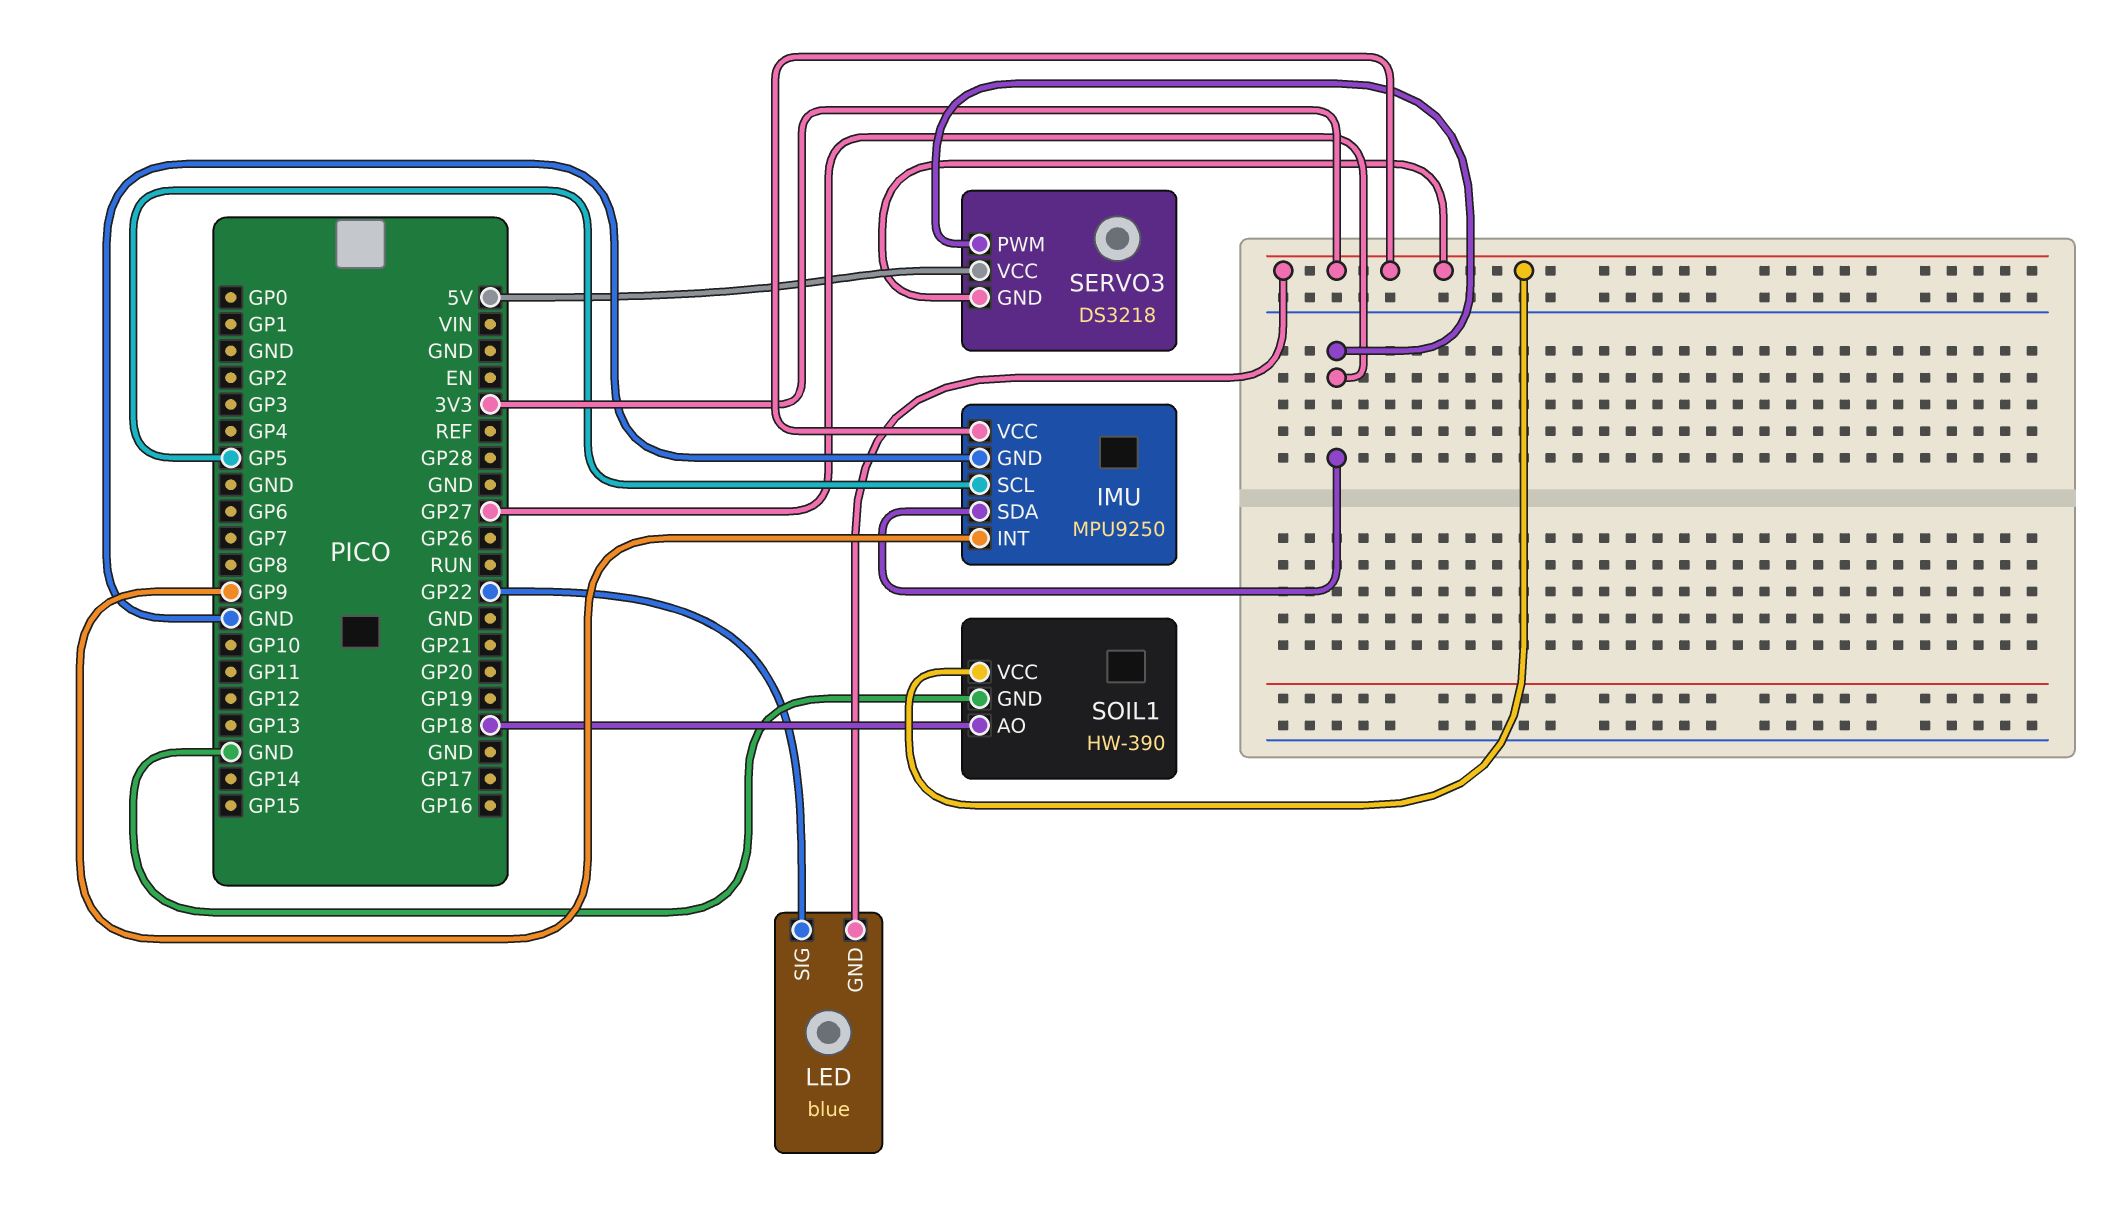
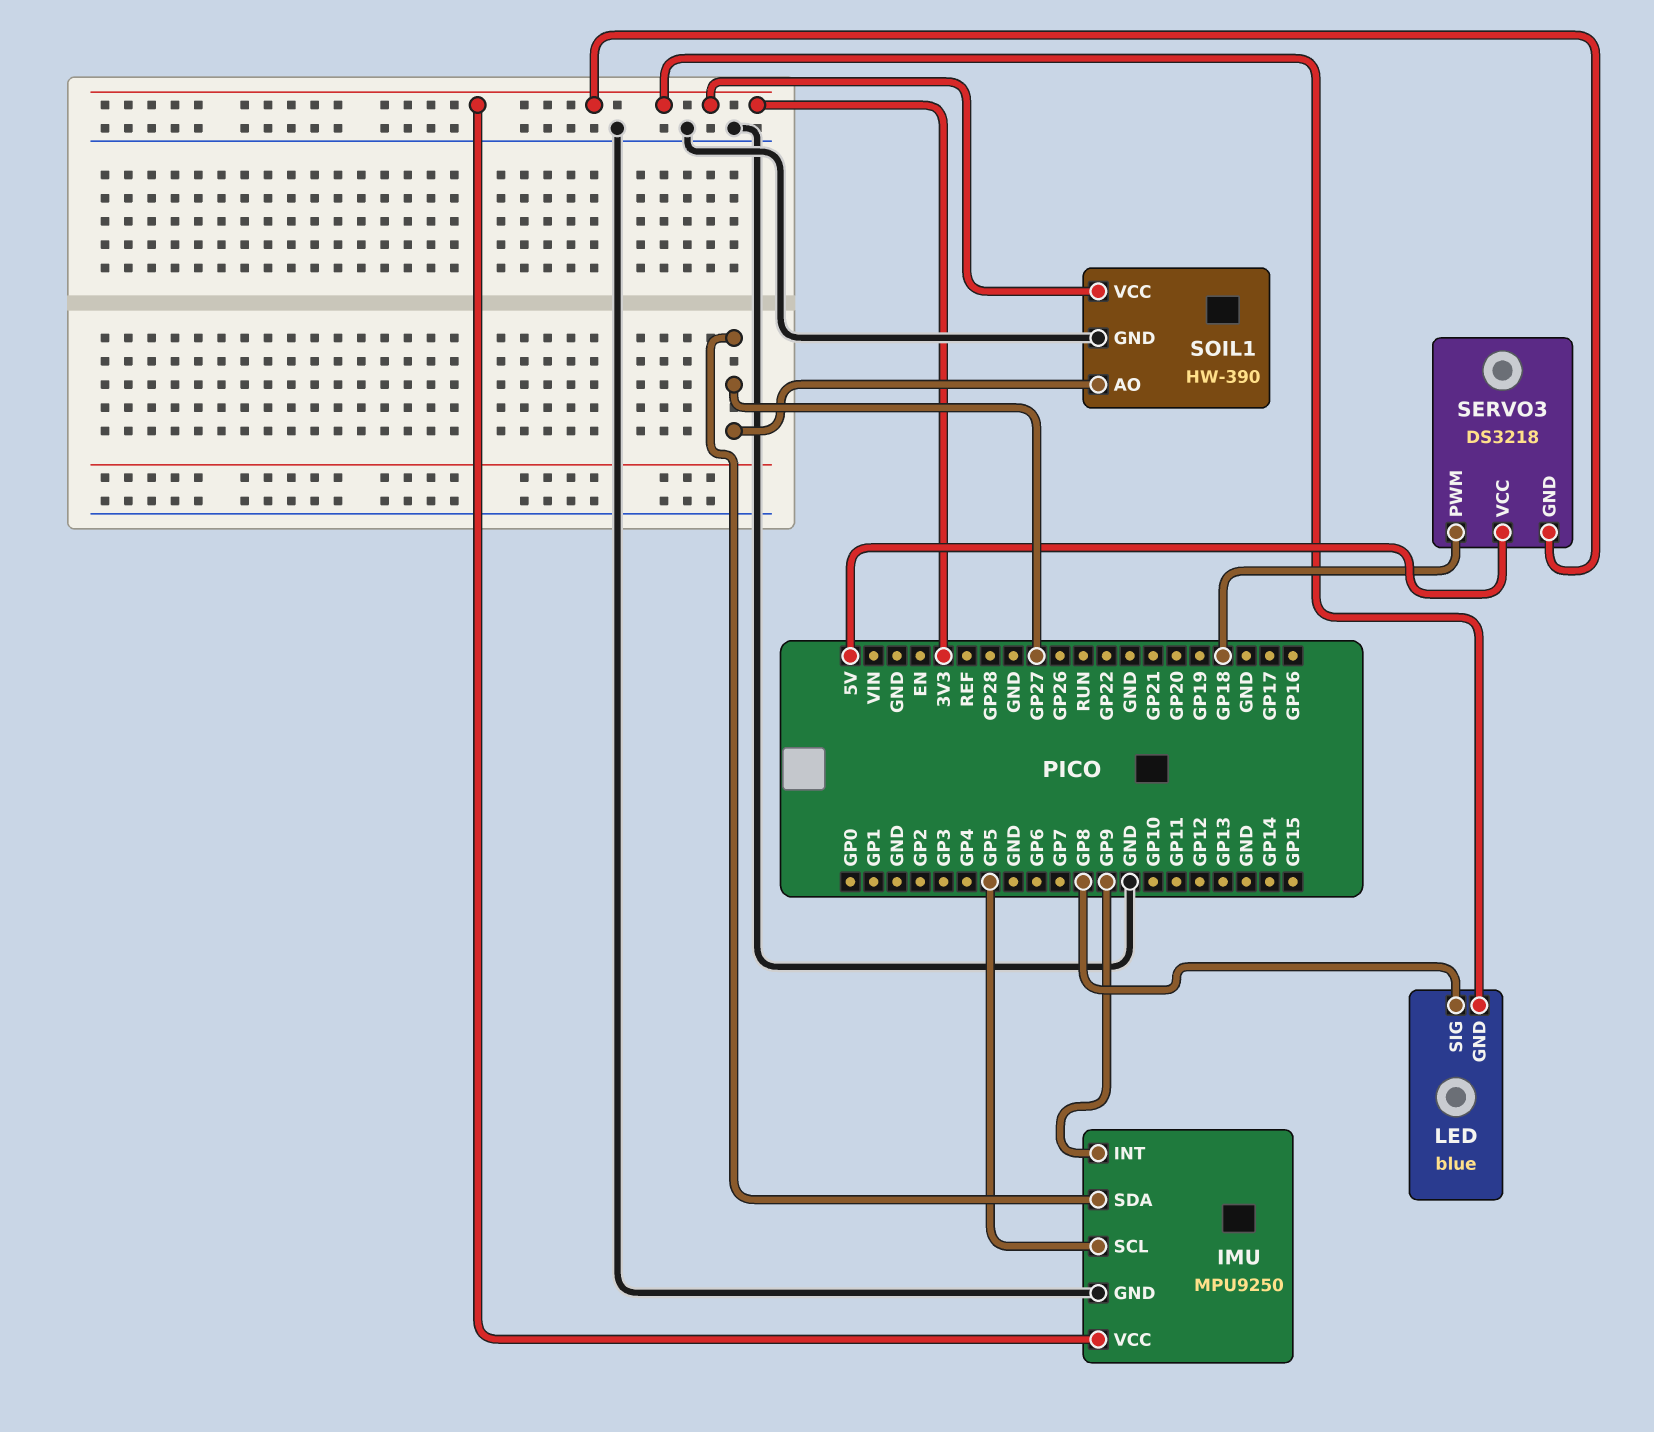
LED pin SIG: GP22 -> GP8
SERVO3 pin PWM: GP27 -> GP18
SOIL1 pin AO: GP18 -> GP27

